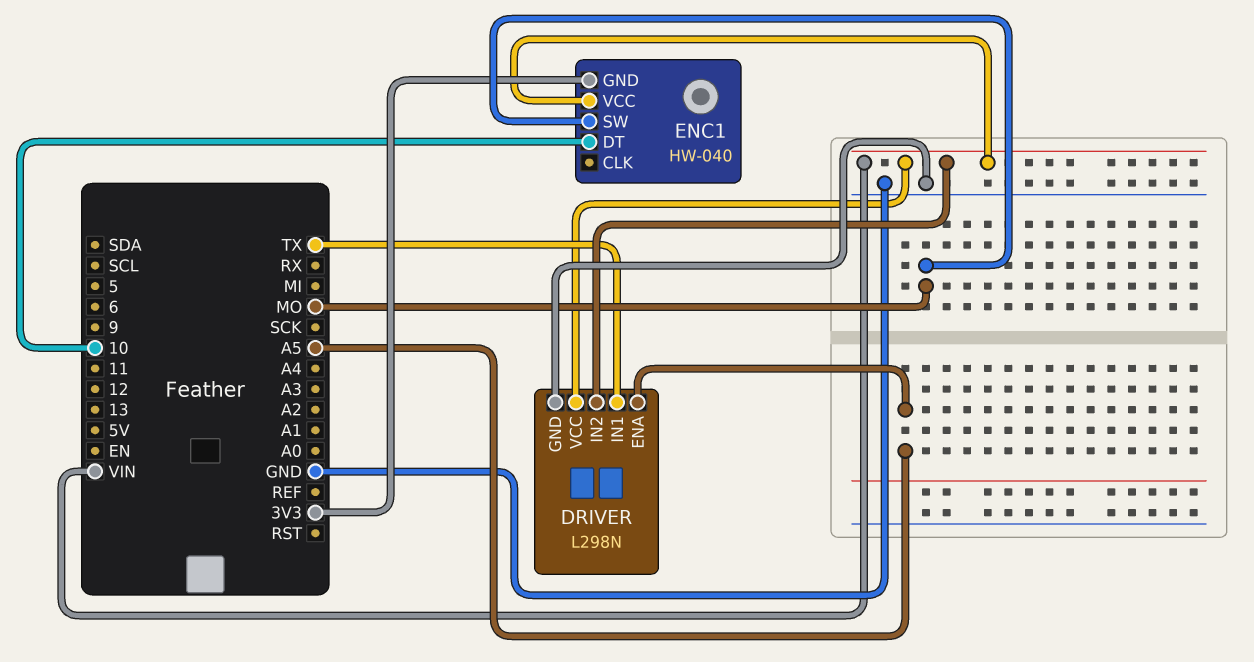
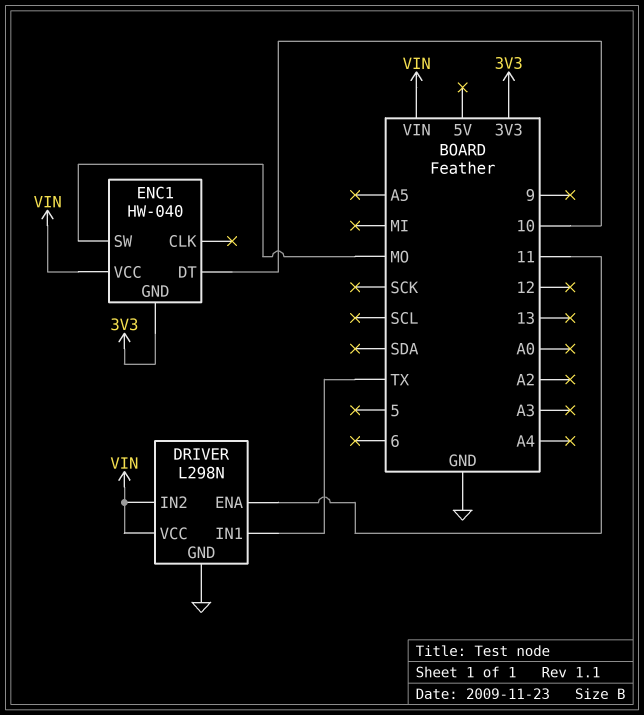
DRIVER pin ENA: A5 -> 11

